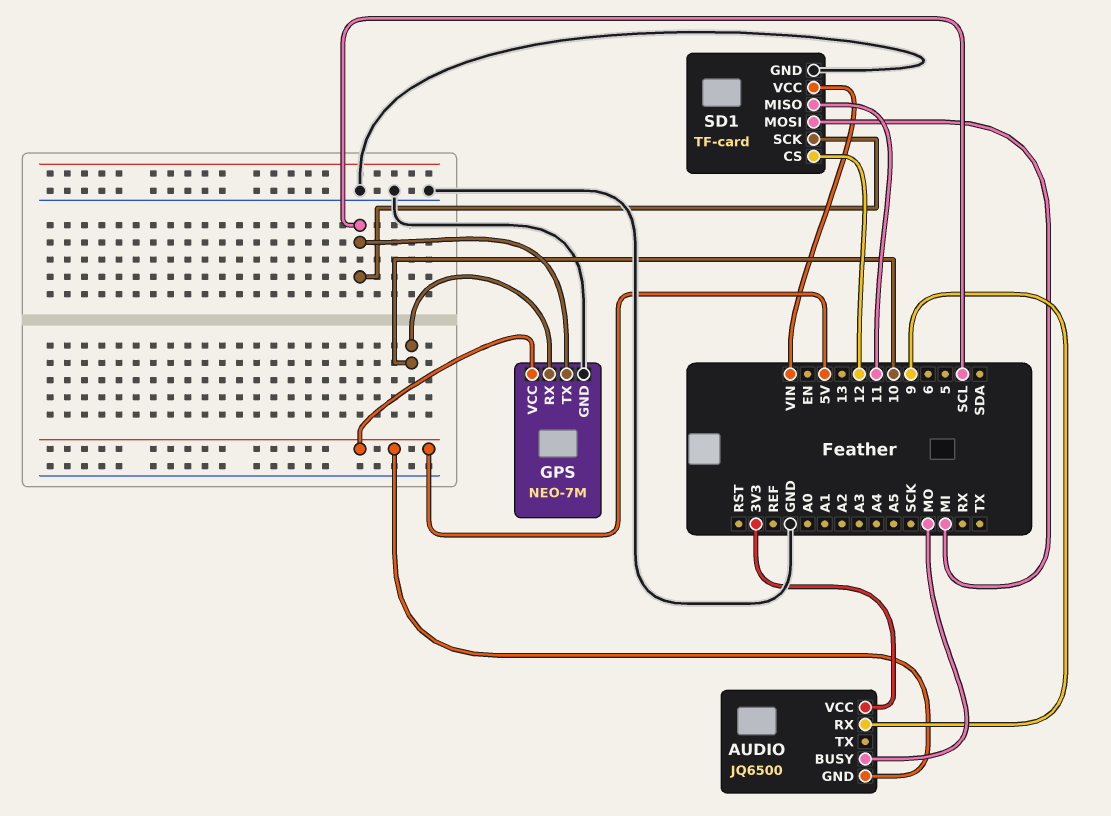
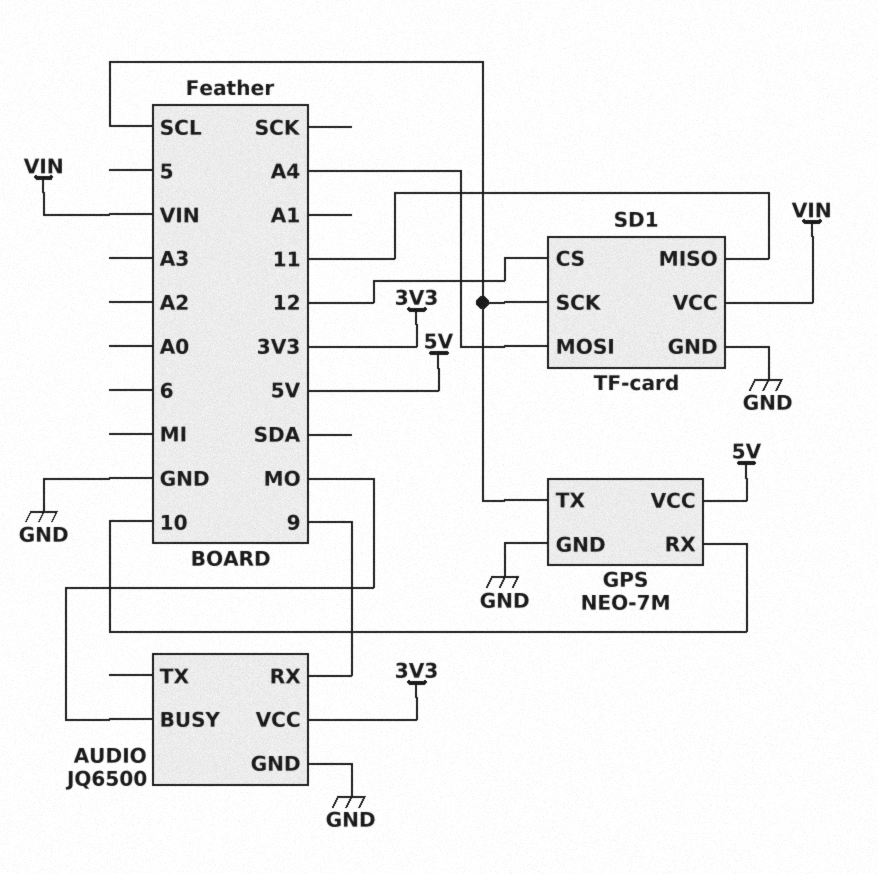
AUDIO pin GND: 5V -> GND
SD1 pin MOSI: MI -> A4

